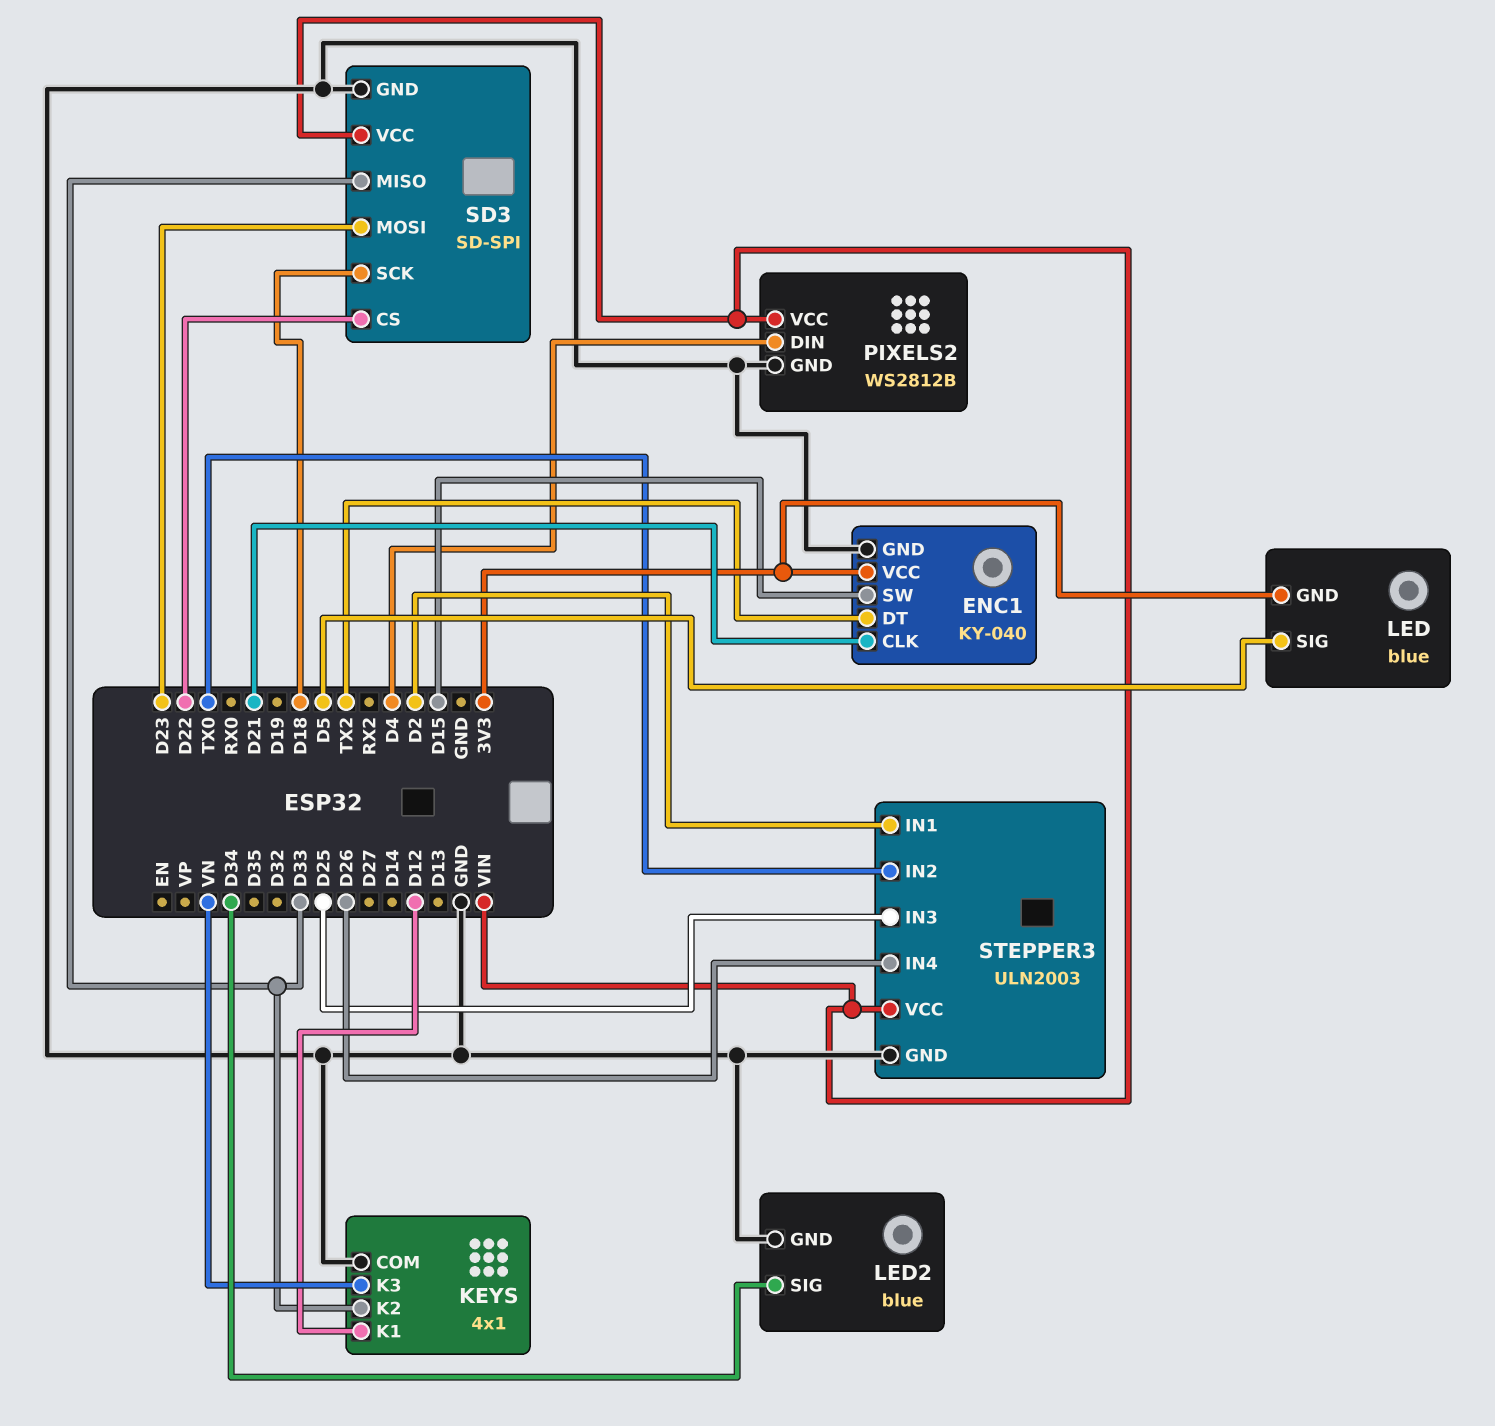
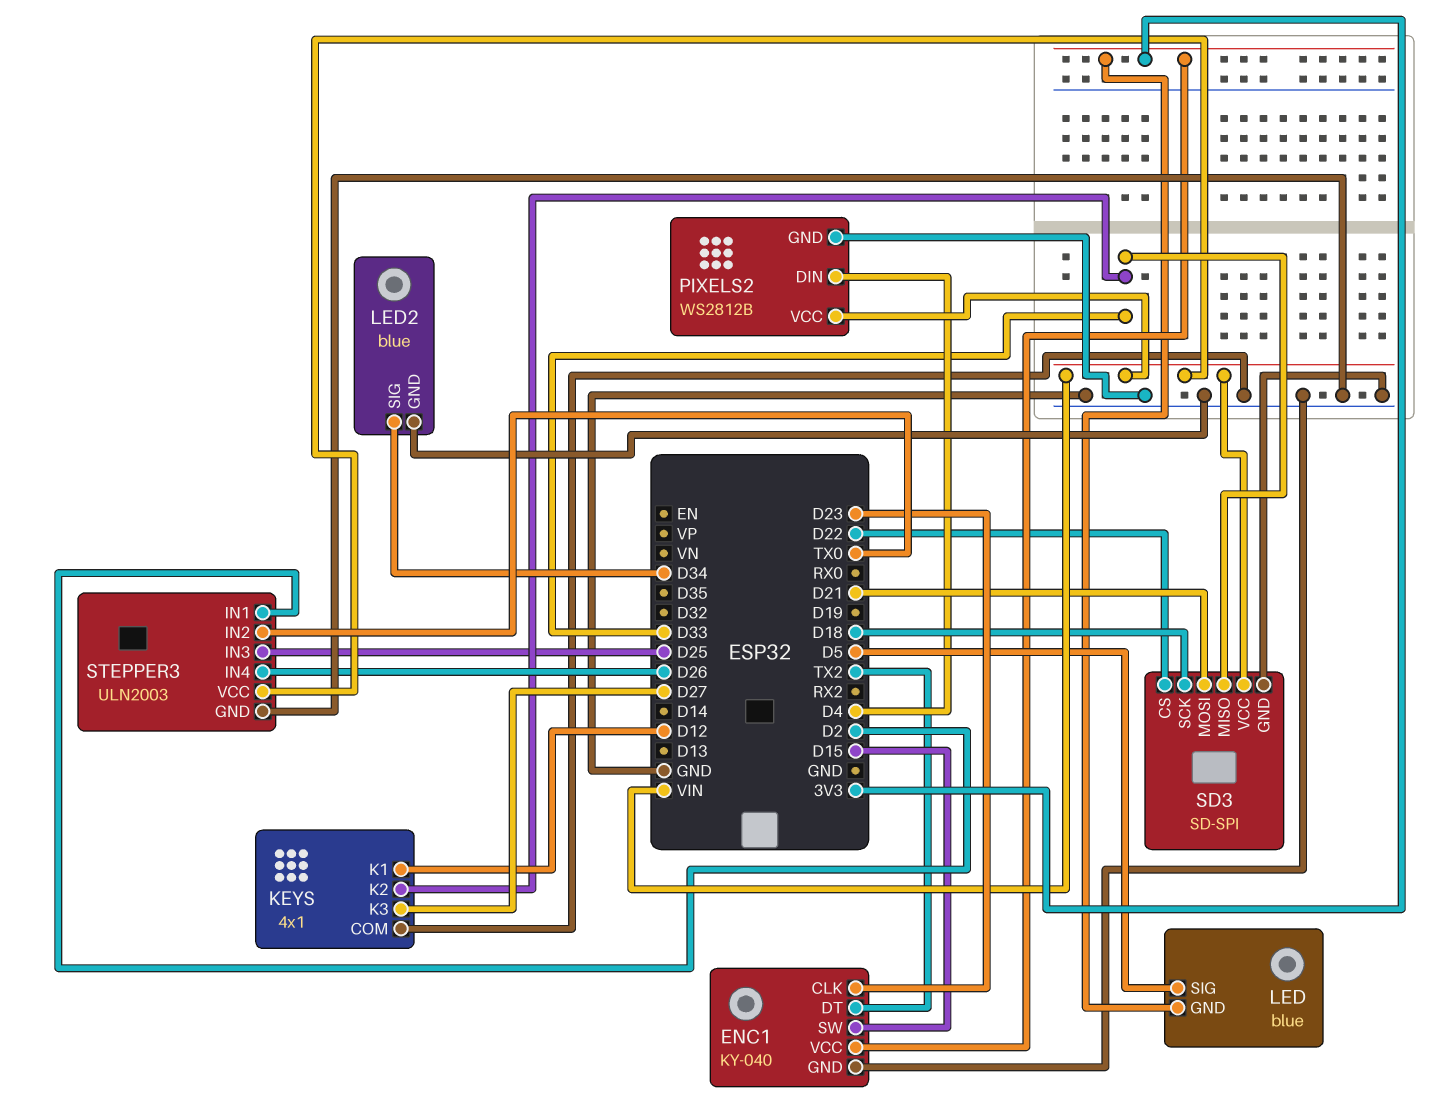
ENC1 pin CLK: D21 -> D23
KEYS pin K3: VN -> D27
SD3 pin MOSI: D23 -> D21

